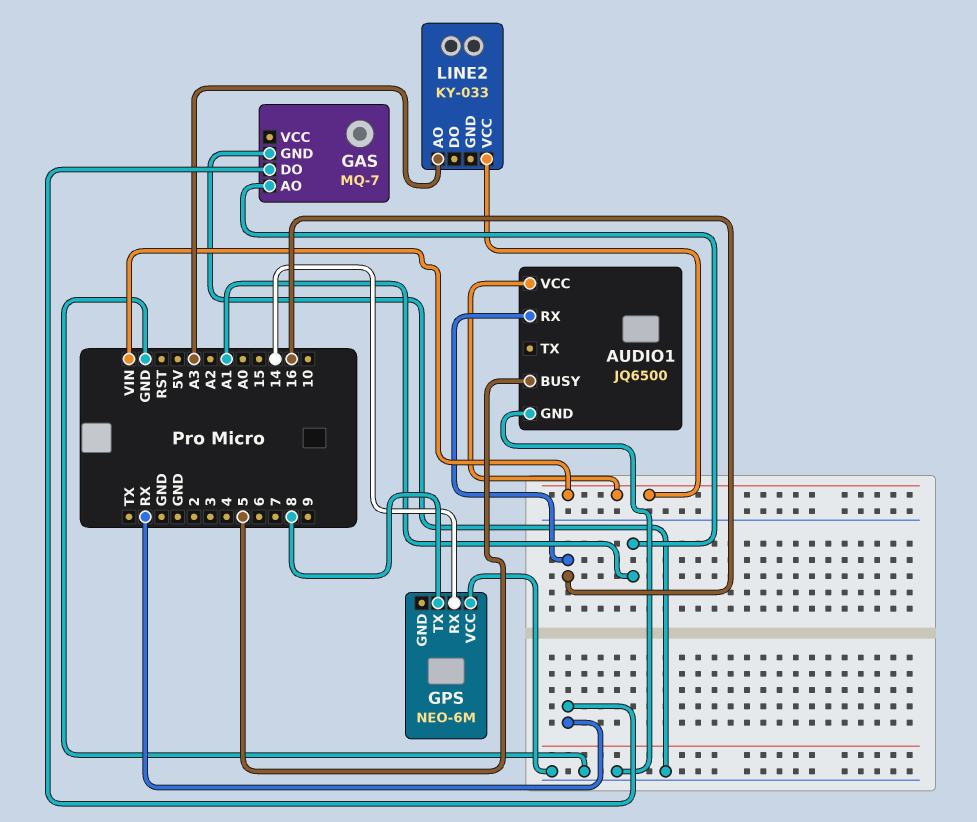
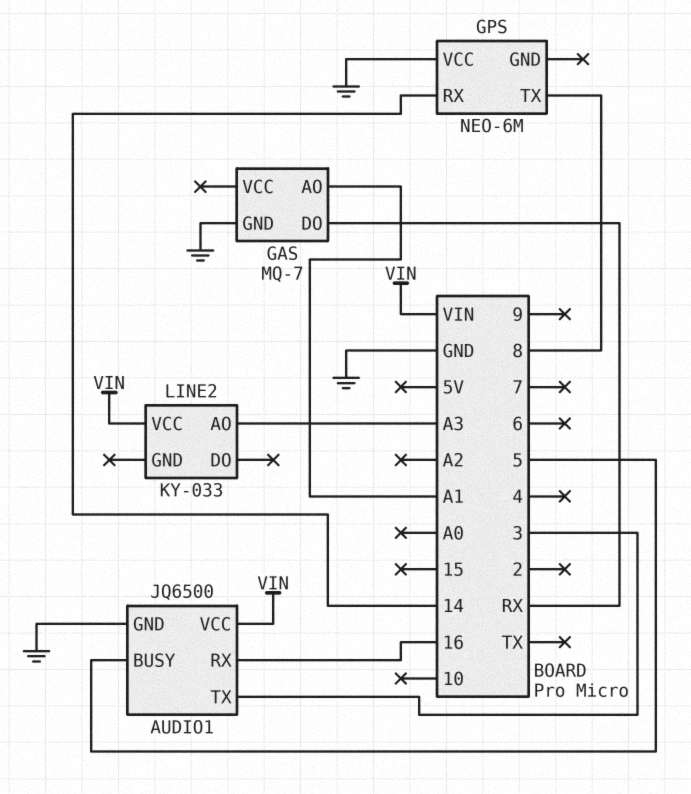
AUDIO1 pin TX: none -> 3

